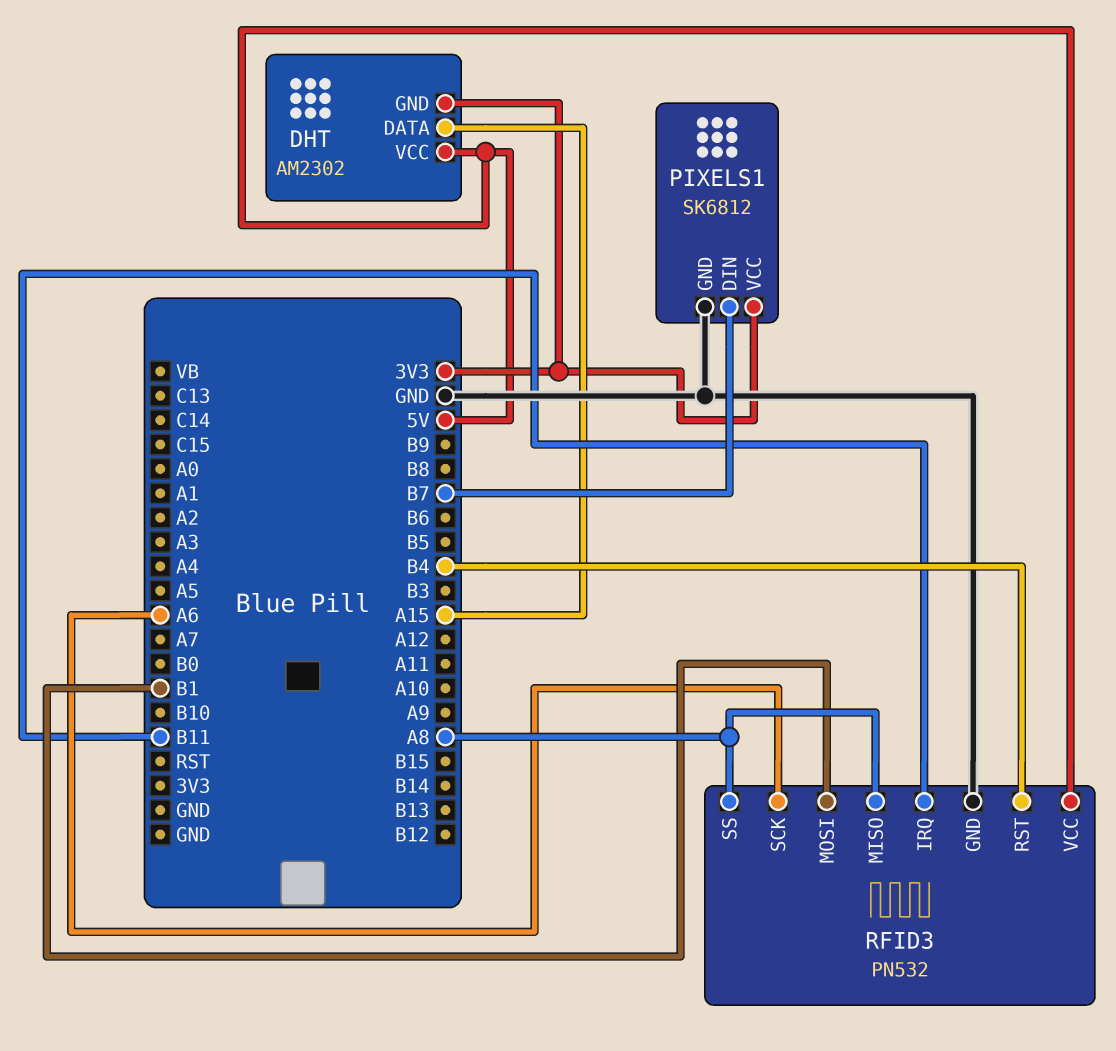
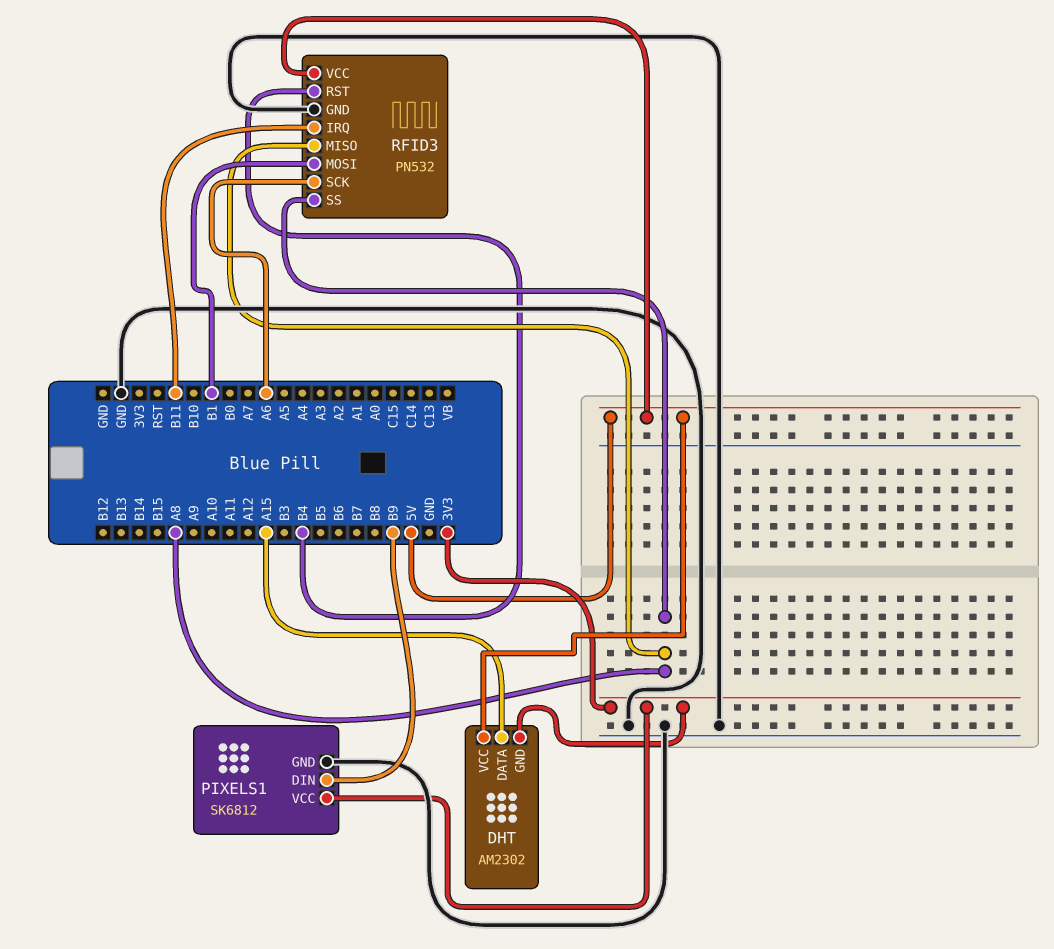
PIXELS1 pin DIN: B7 -> B9

